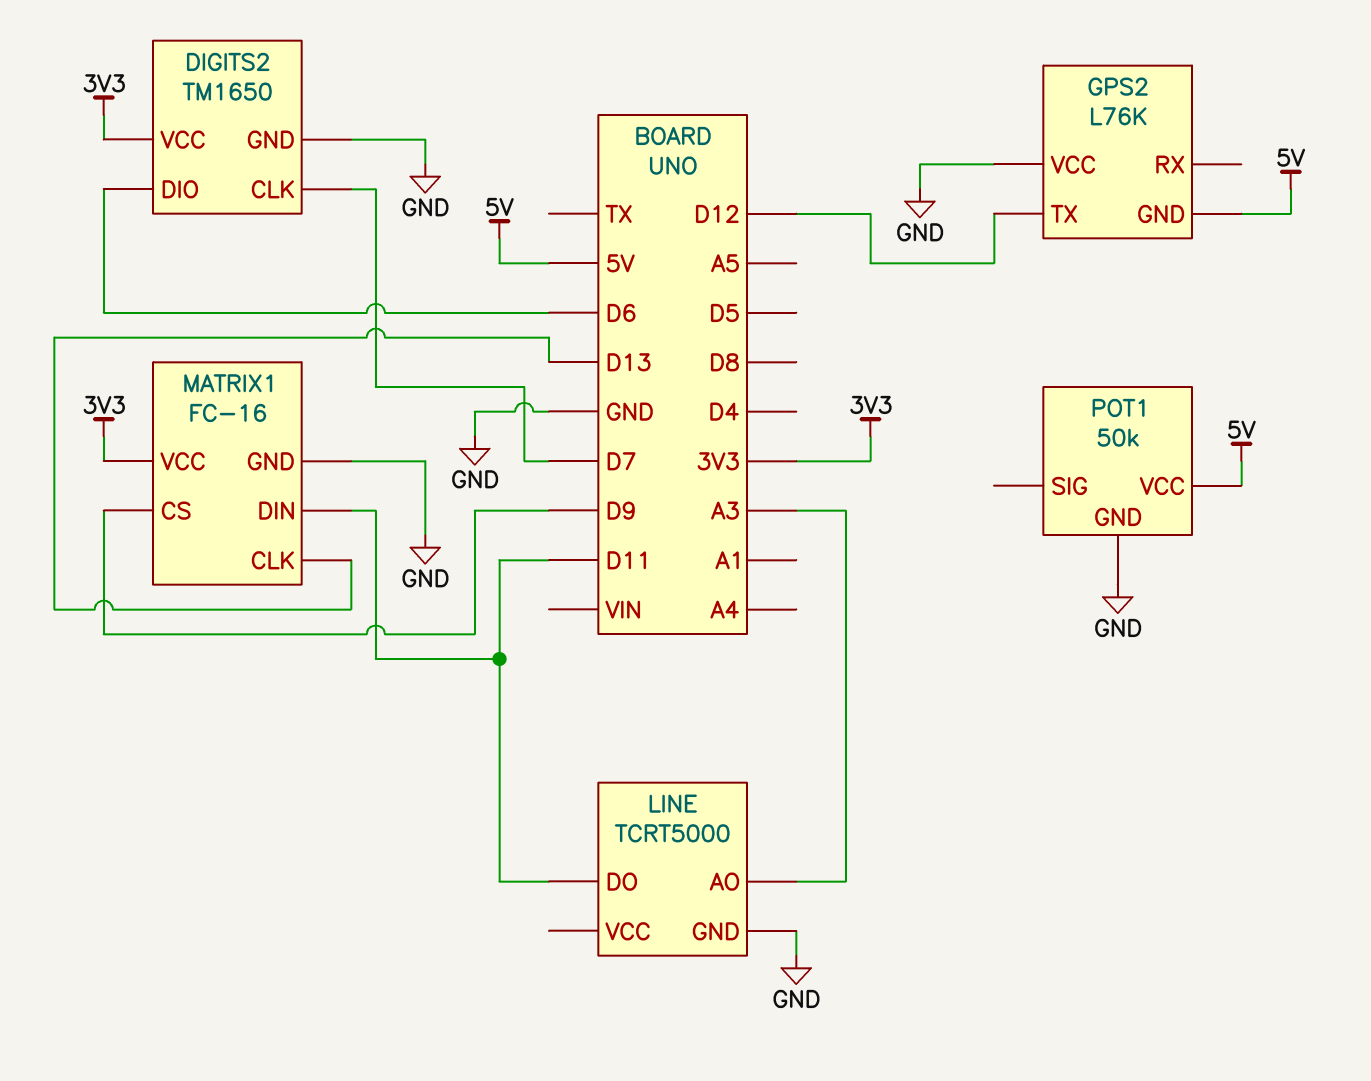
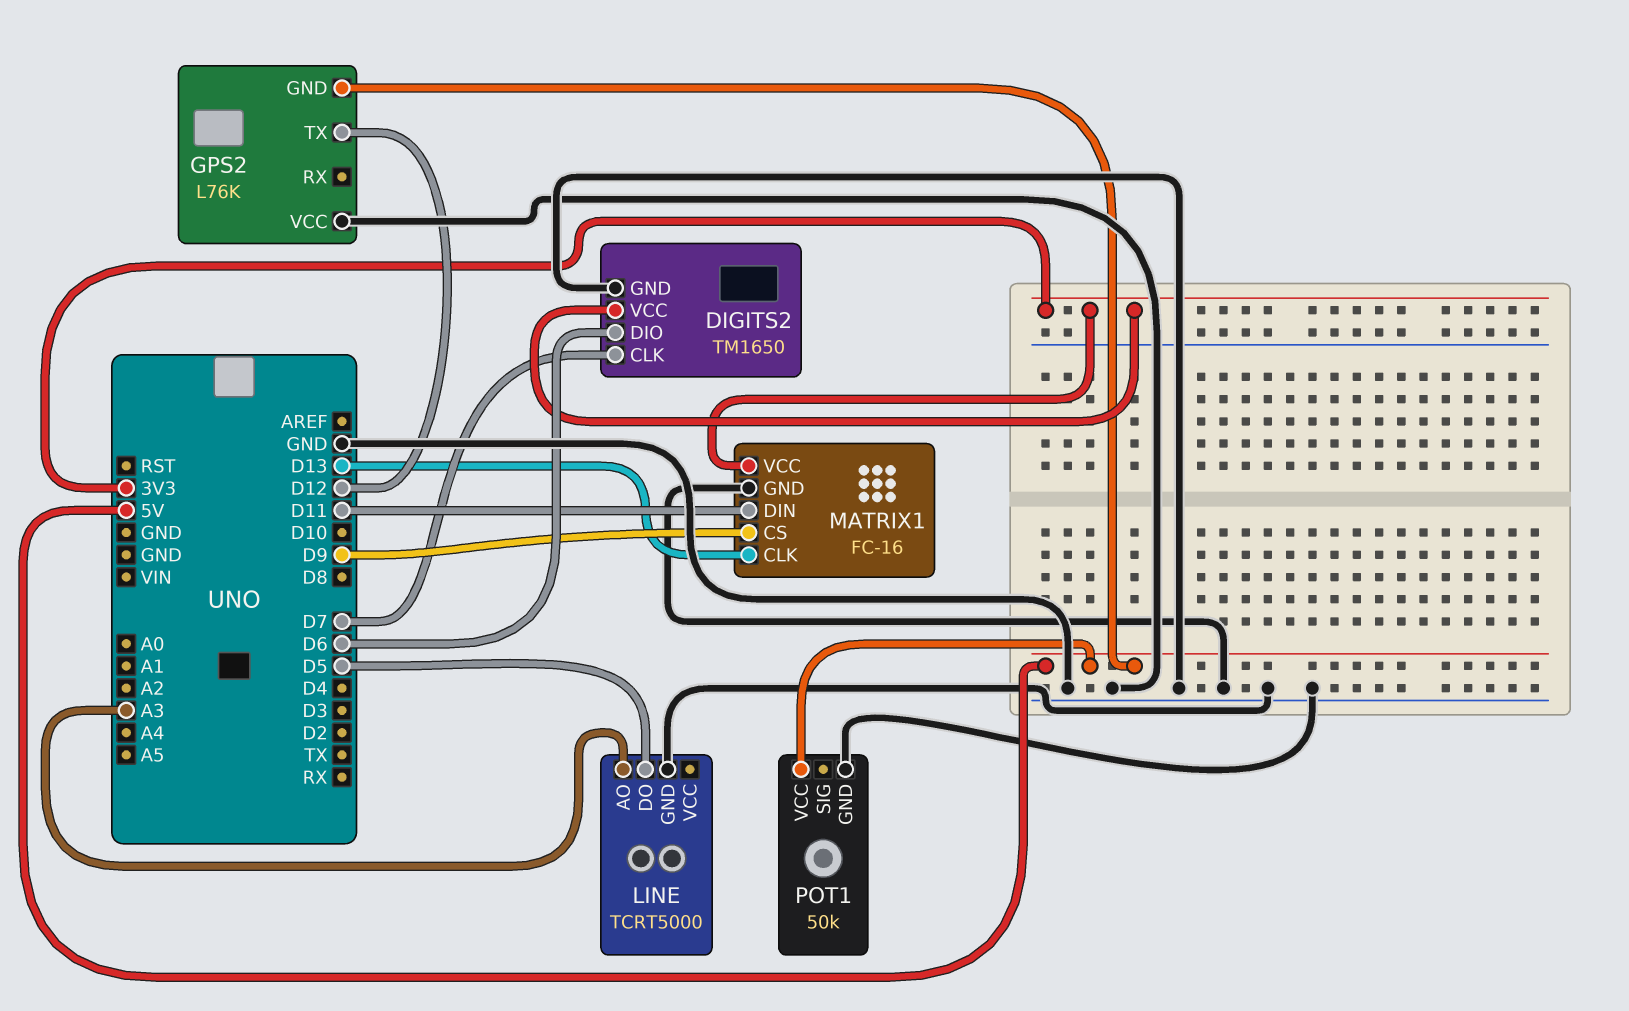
LINE pin DO: D11 -> D5

